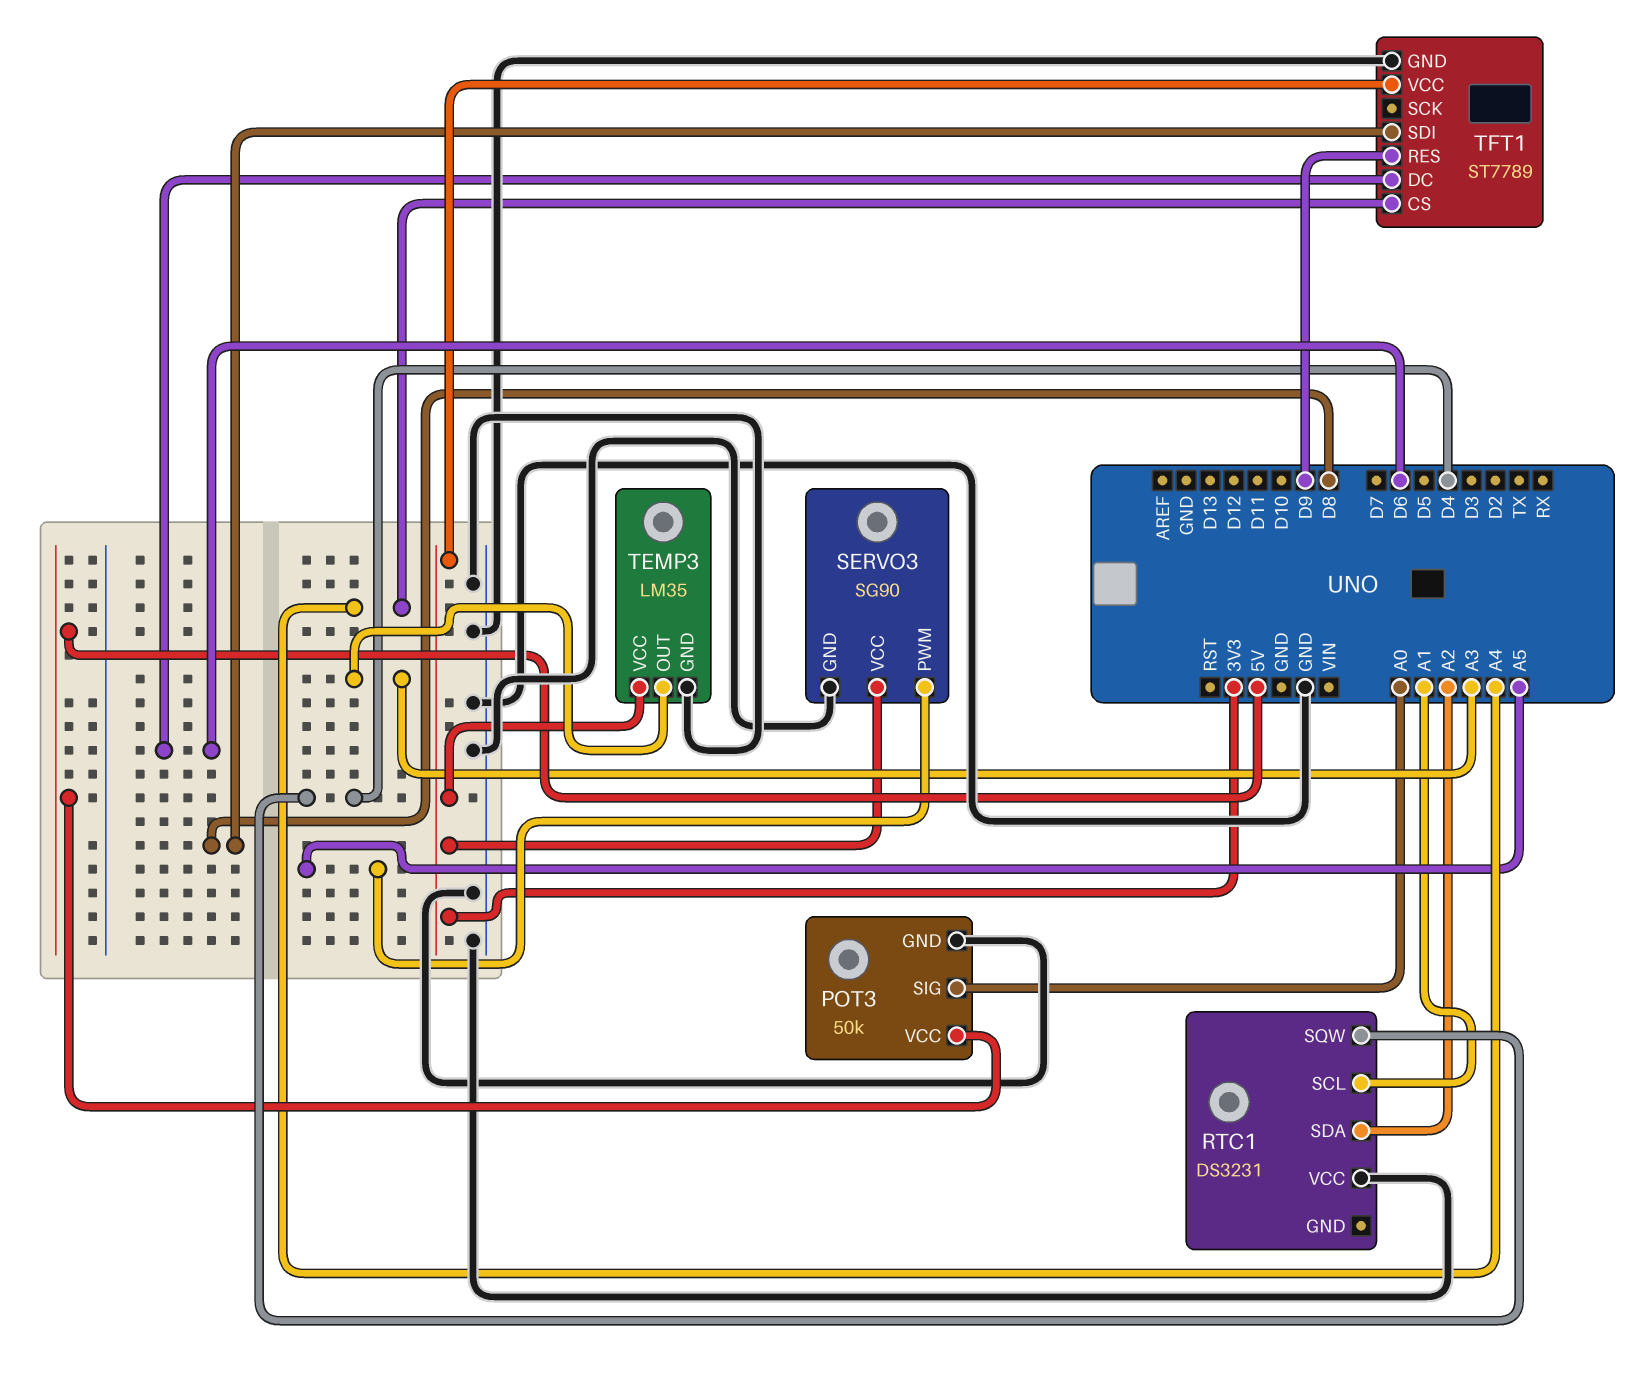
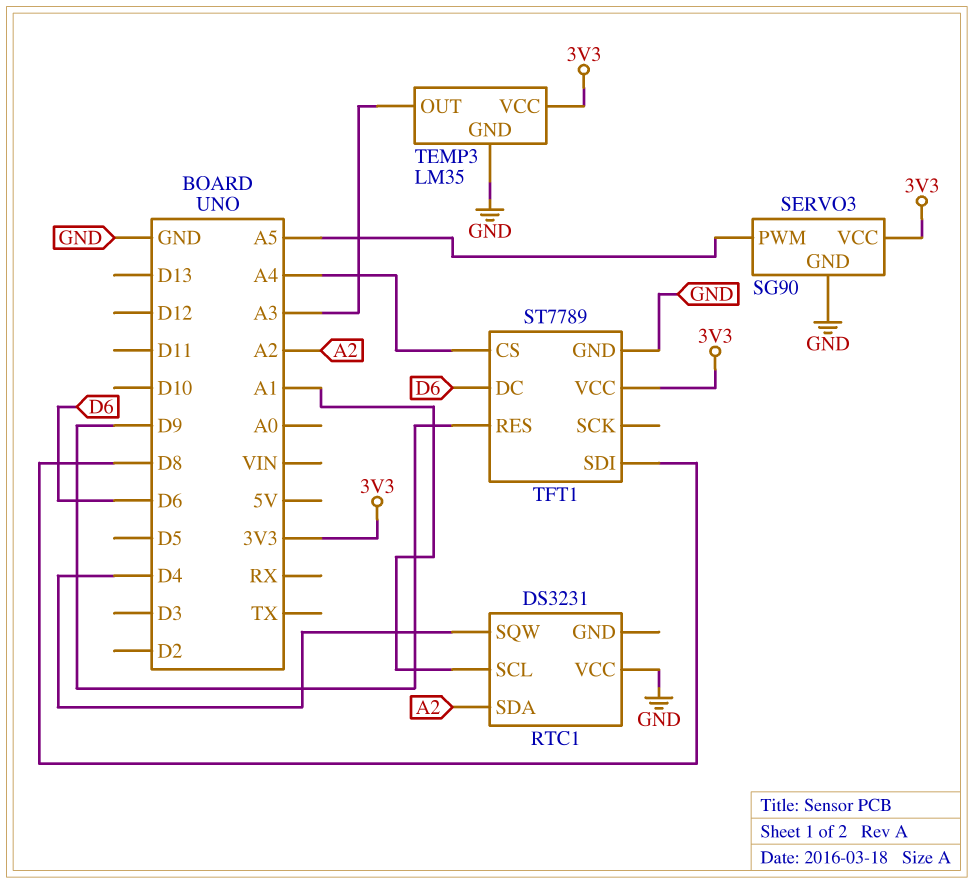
POT3: 50k -> none
POT3 pin GND: GND -> none
POT3 pin SIG: A0 -> none
POT3 pin VCC: 5V -> none

